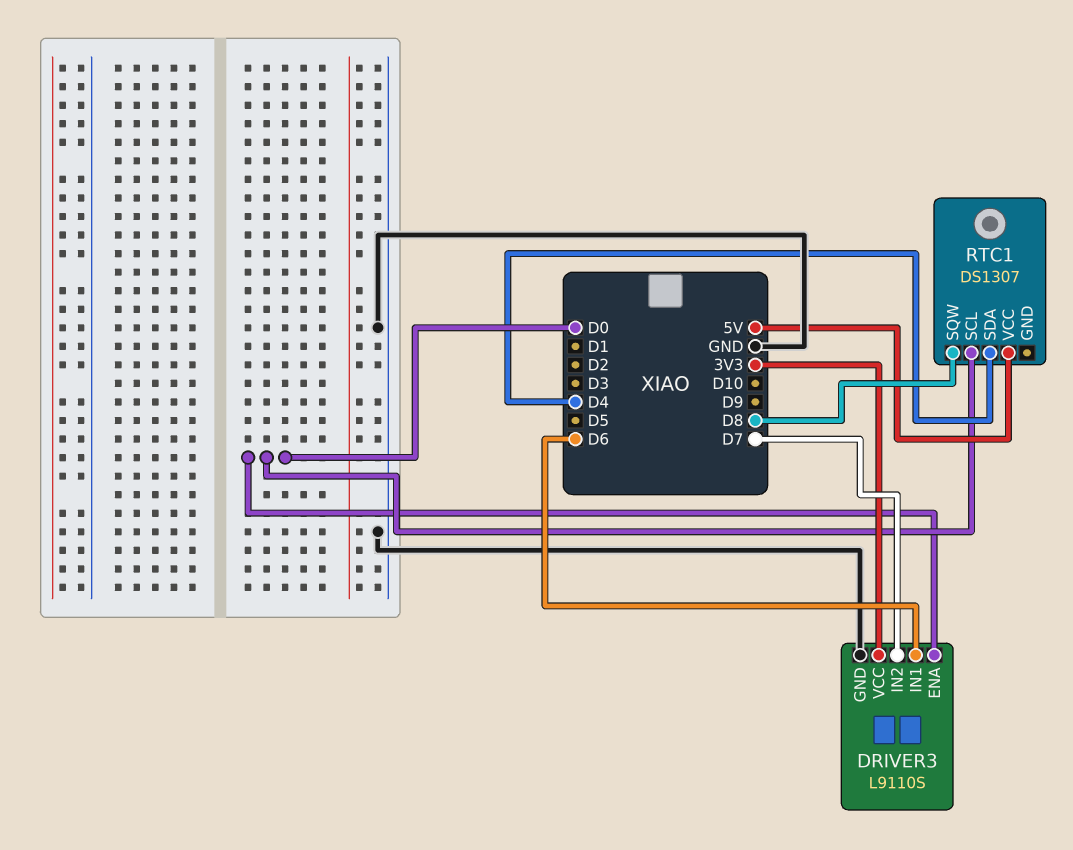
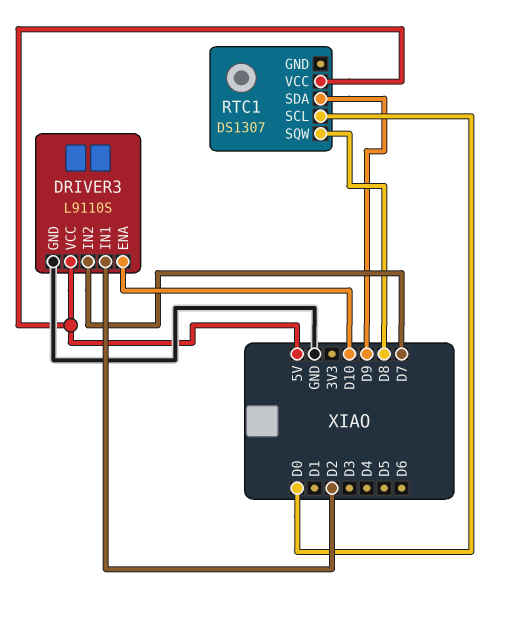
DRIVER3 pin ENA: D0 -> D10
DRIVER3 pin IN1: D6 -> D2
DRIVER3 pin VCC: 3V3 -> 5V
RTC1 pin SDA: D4 -> D9

